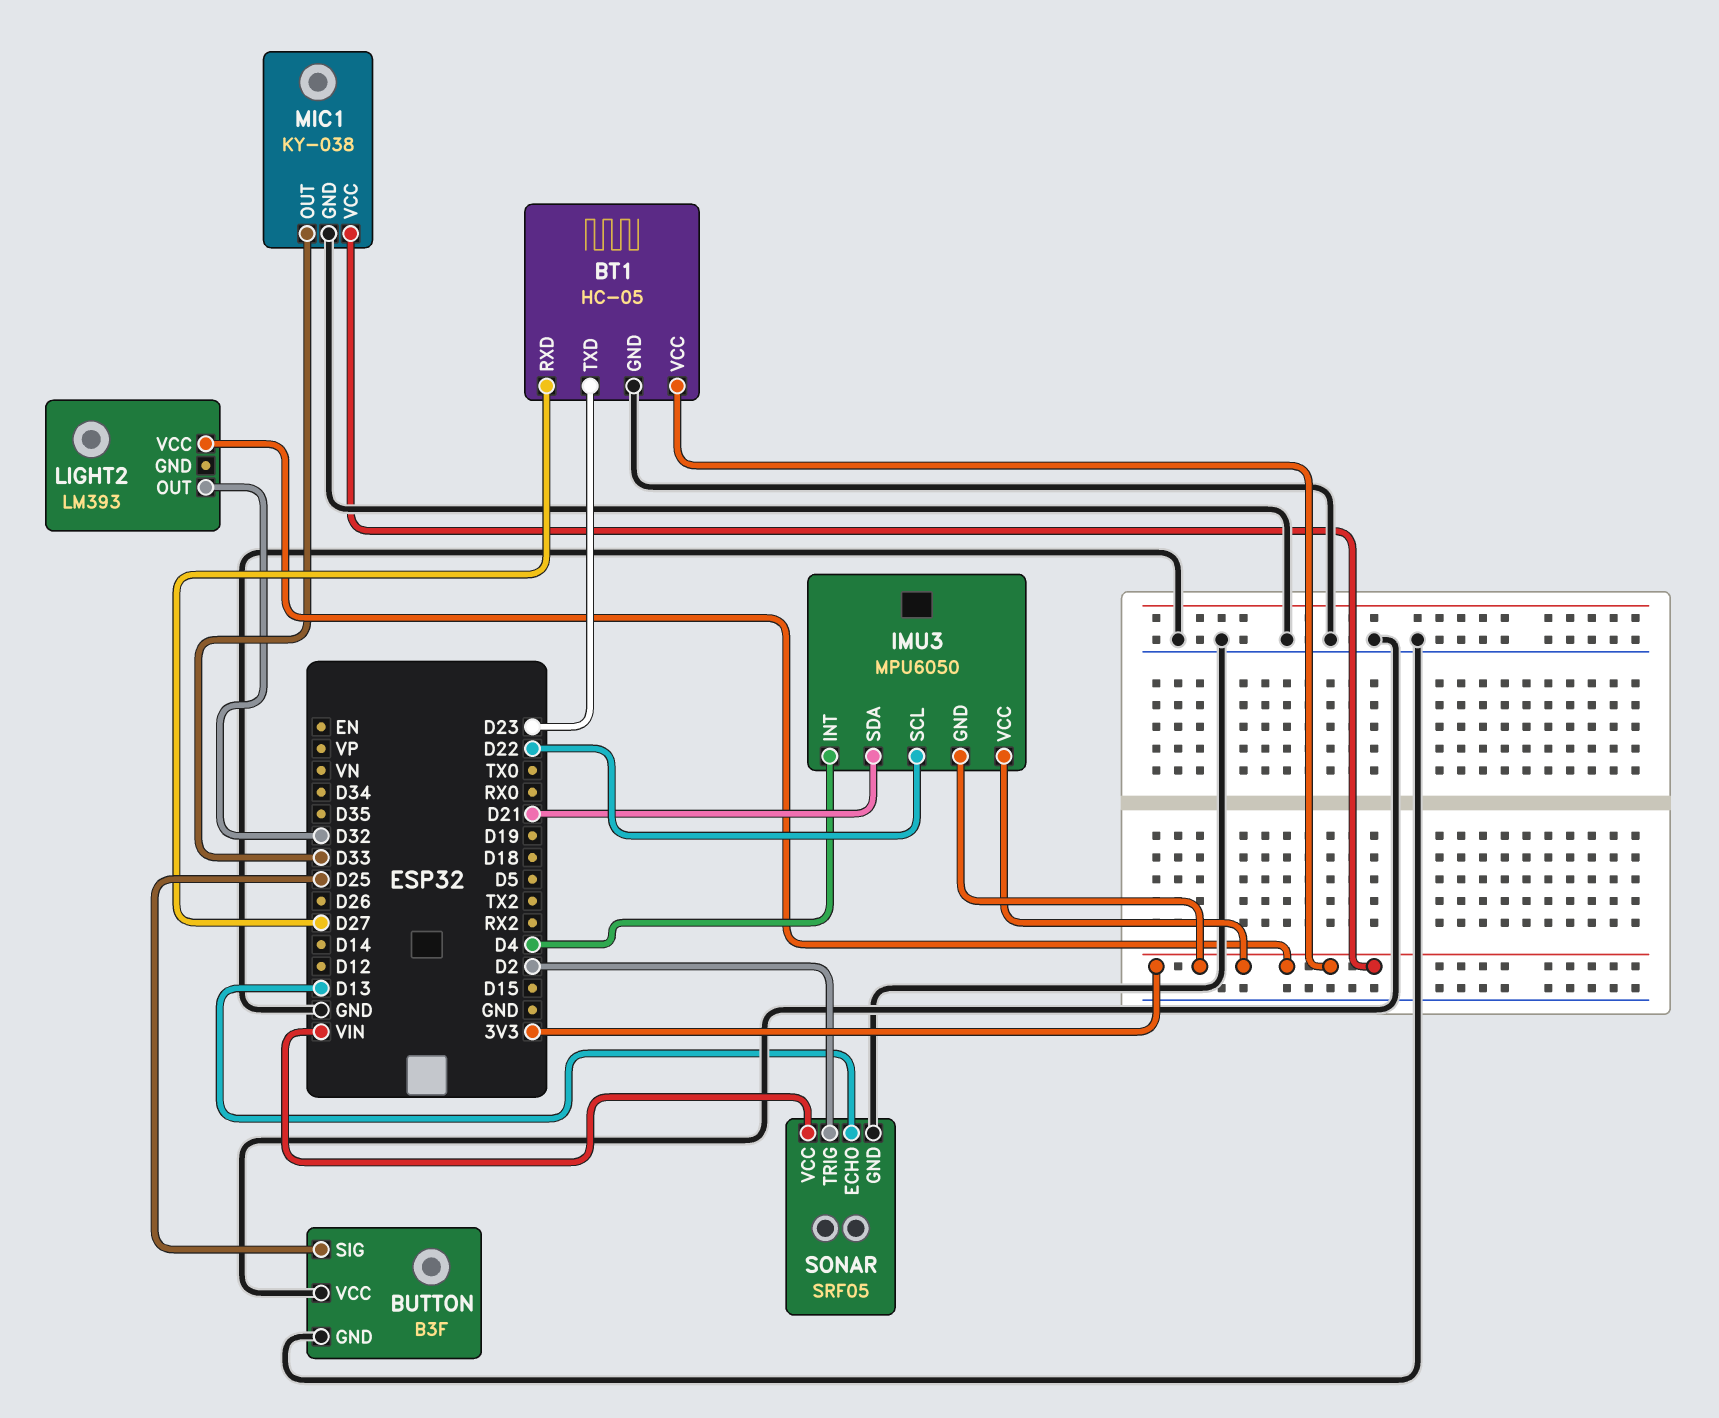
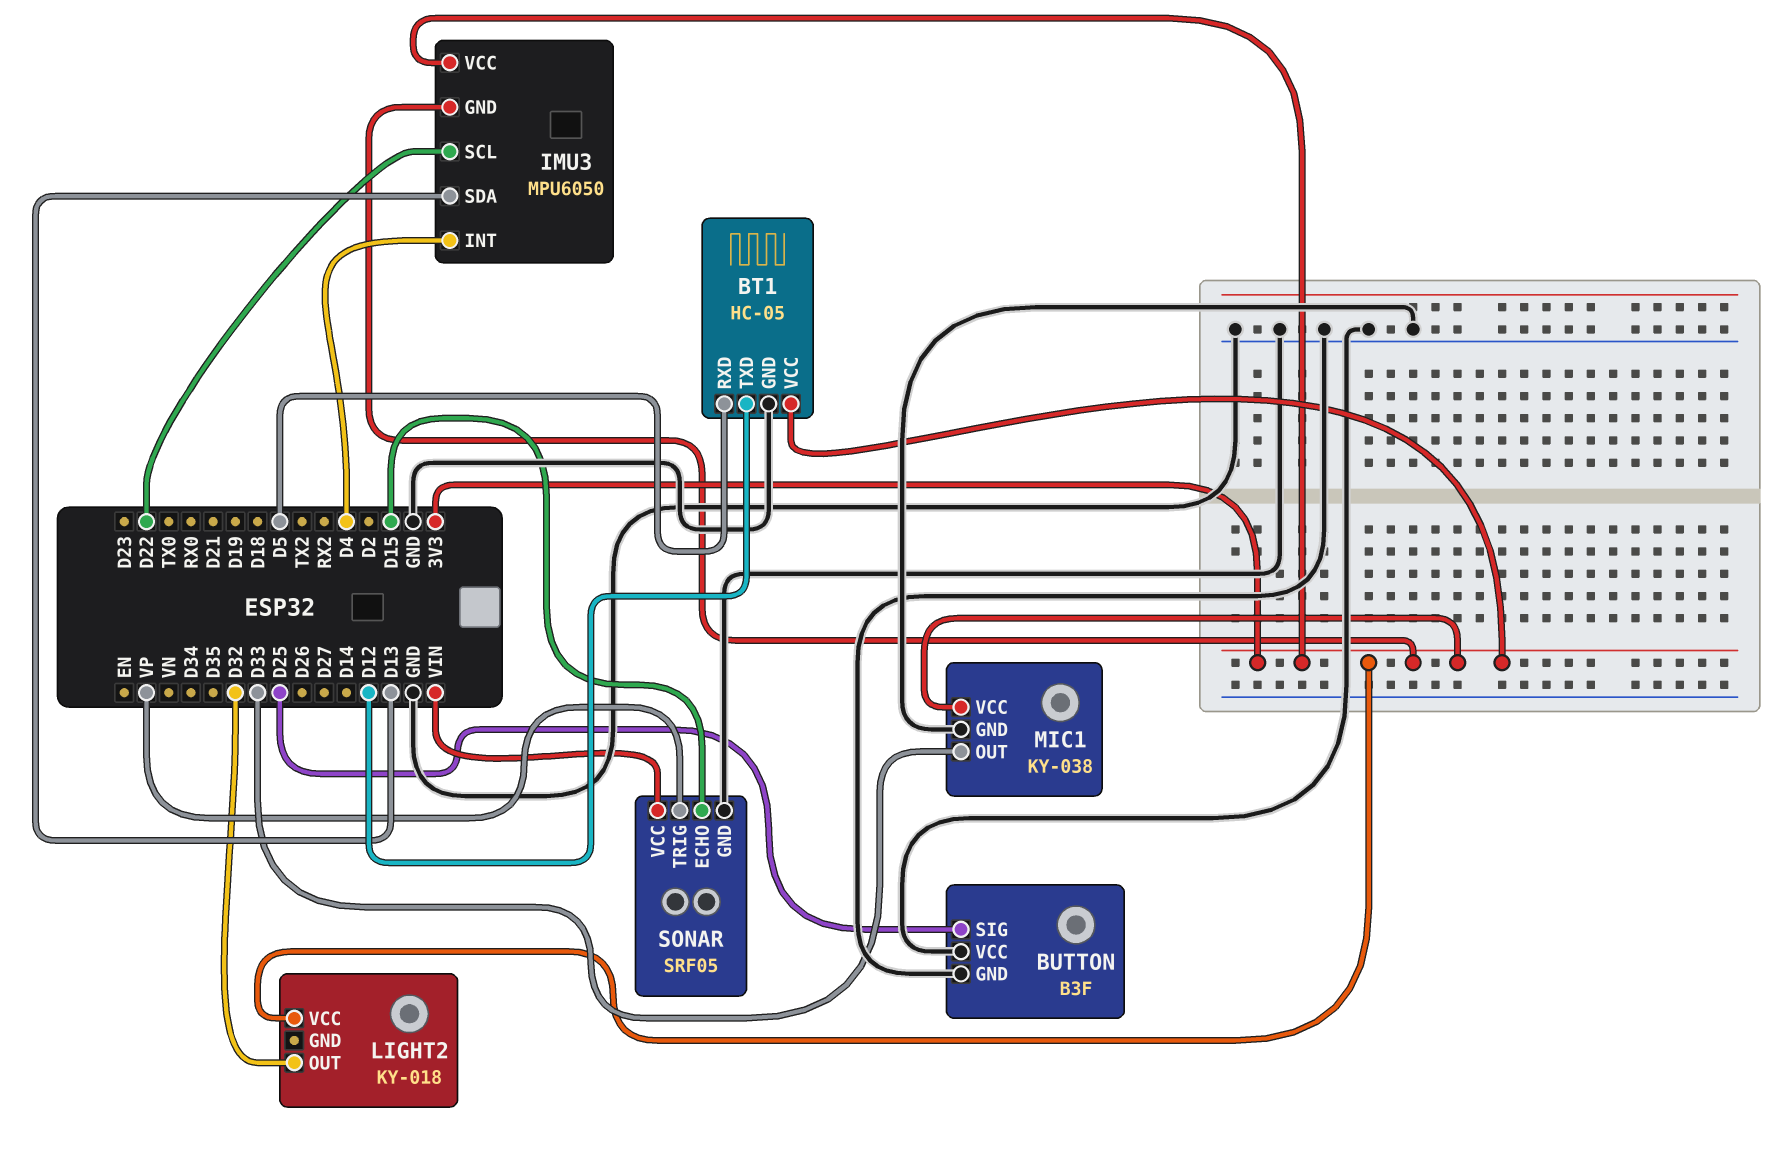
BT1 pin RXD: D27 -> D5
BT1 pin TXD: D23 -> D12
IMU3 pin SDA: D21 -> D13
LIGHT2: LM393 -> KY-018
SONAR pin ECHO: D13 -> D15
SONAR pin TRIG: D2 -> VP

